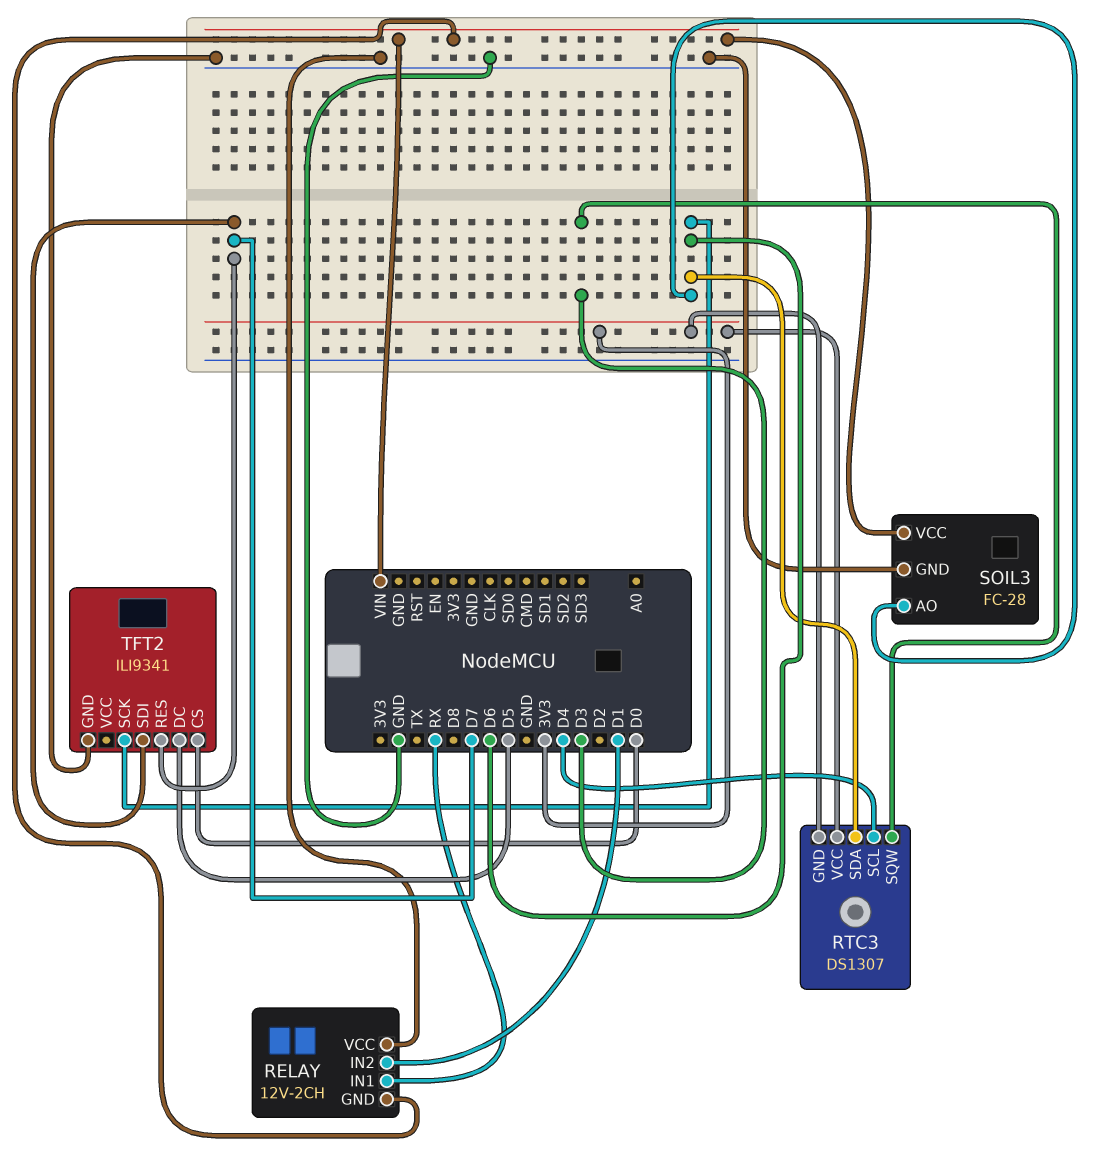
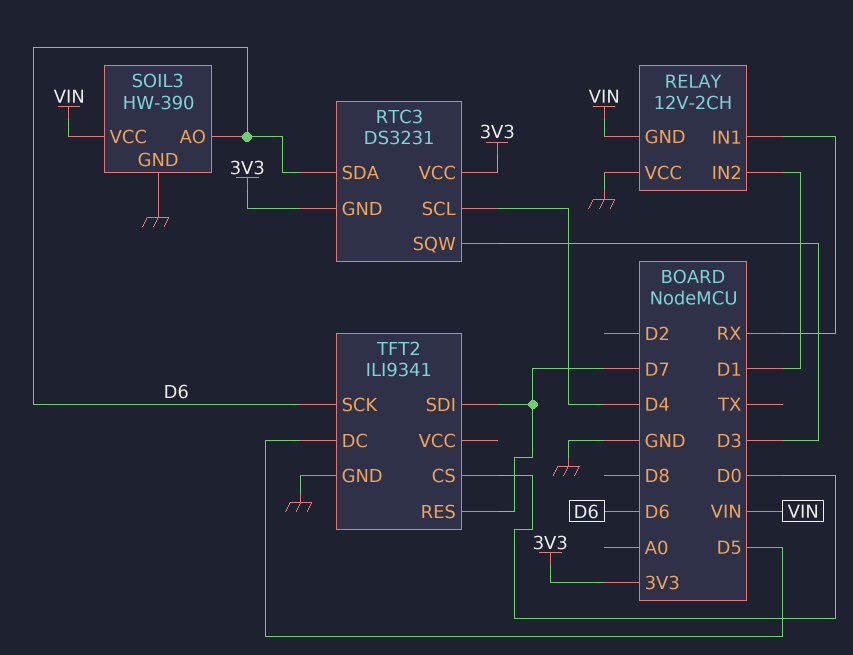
RTC3: DS1307 -> DS3231
SOIL3: FC-28 -> HW-390

